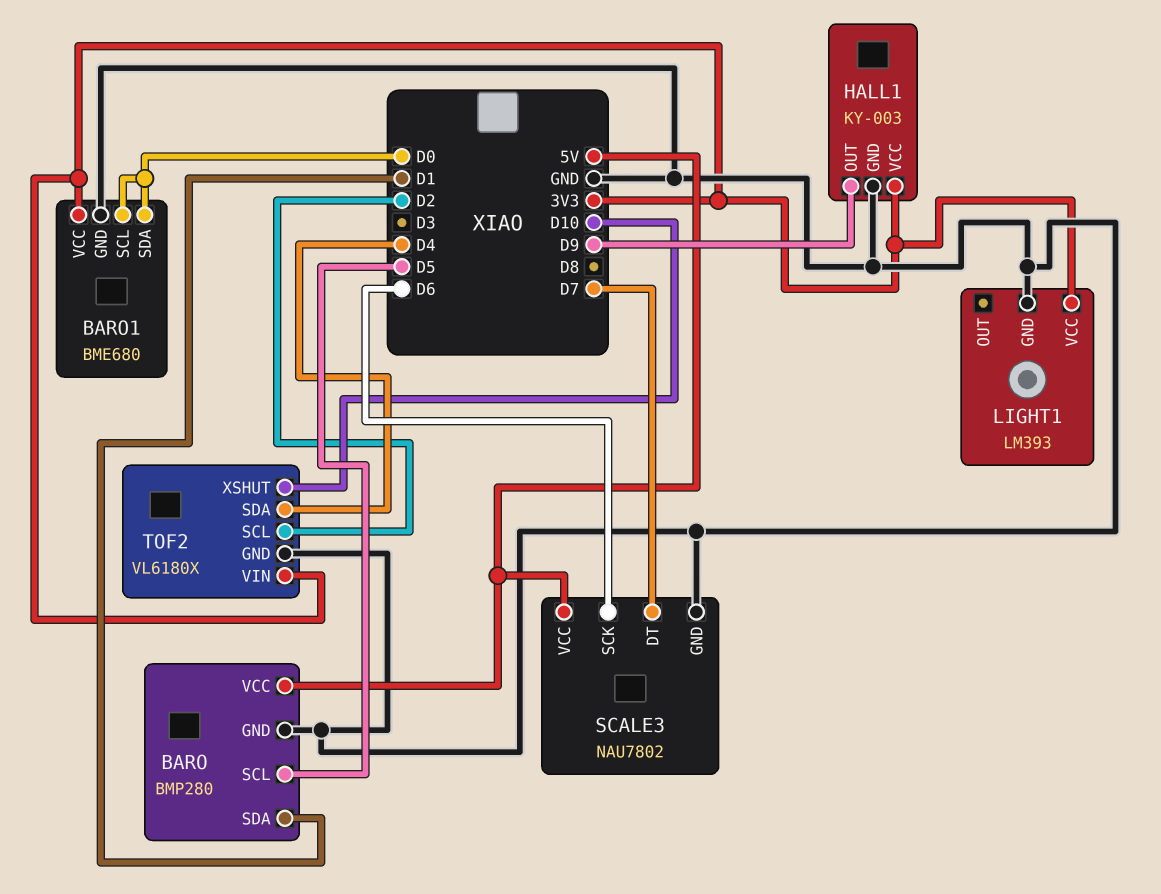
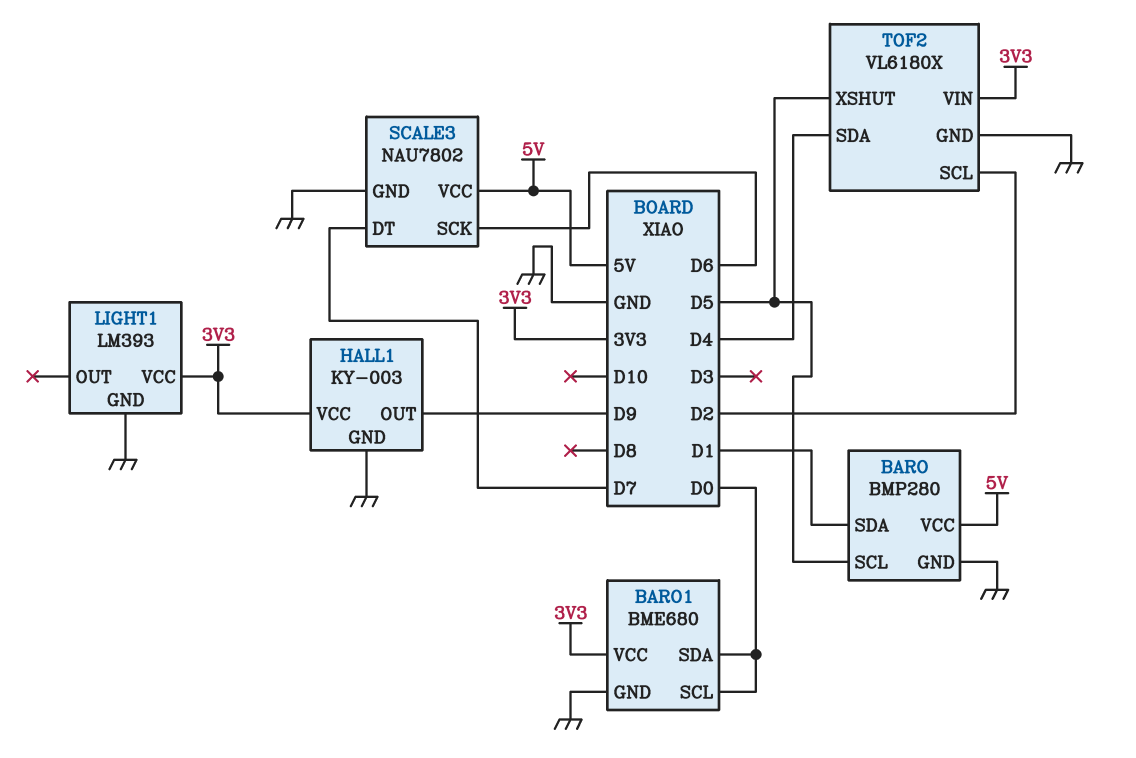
TOF2 pin XSHUT: D10 -> D5

